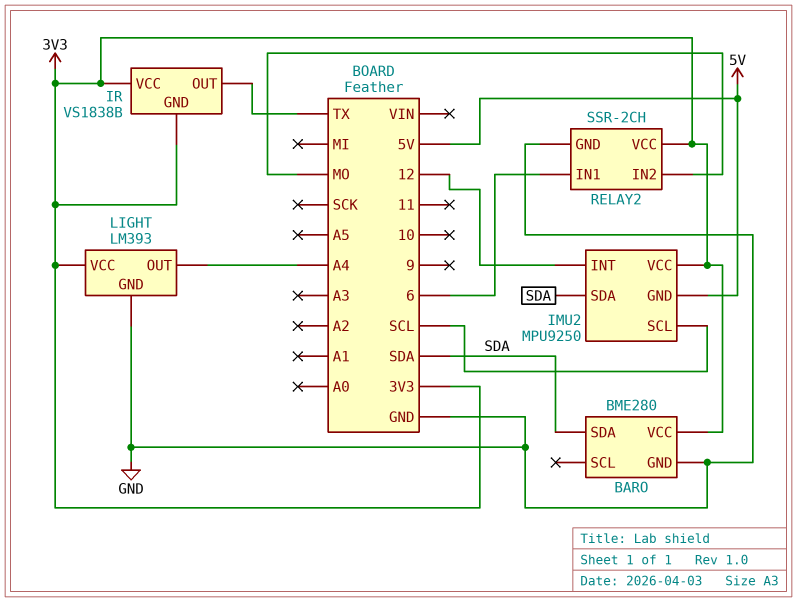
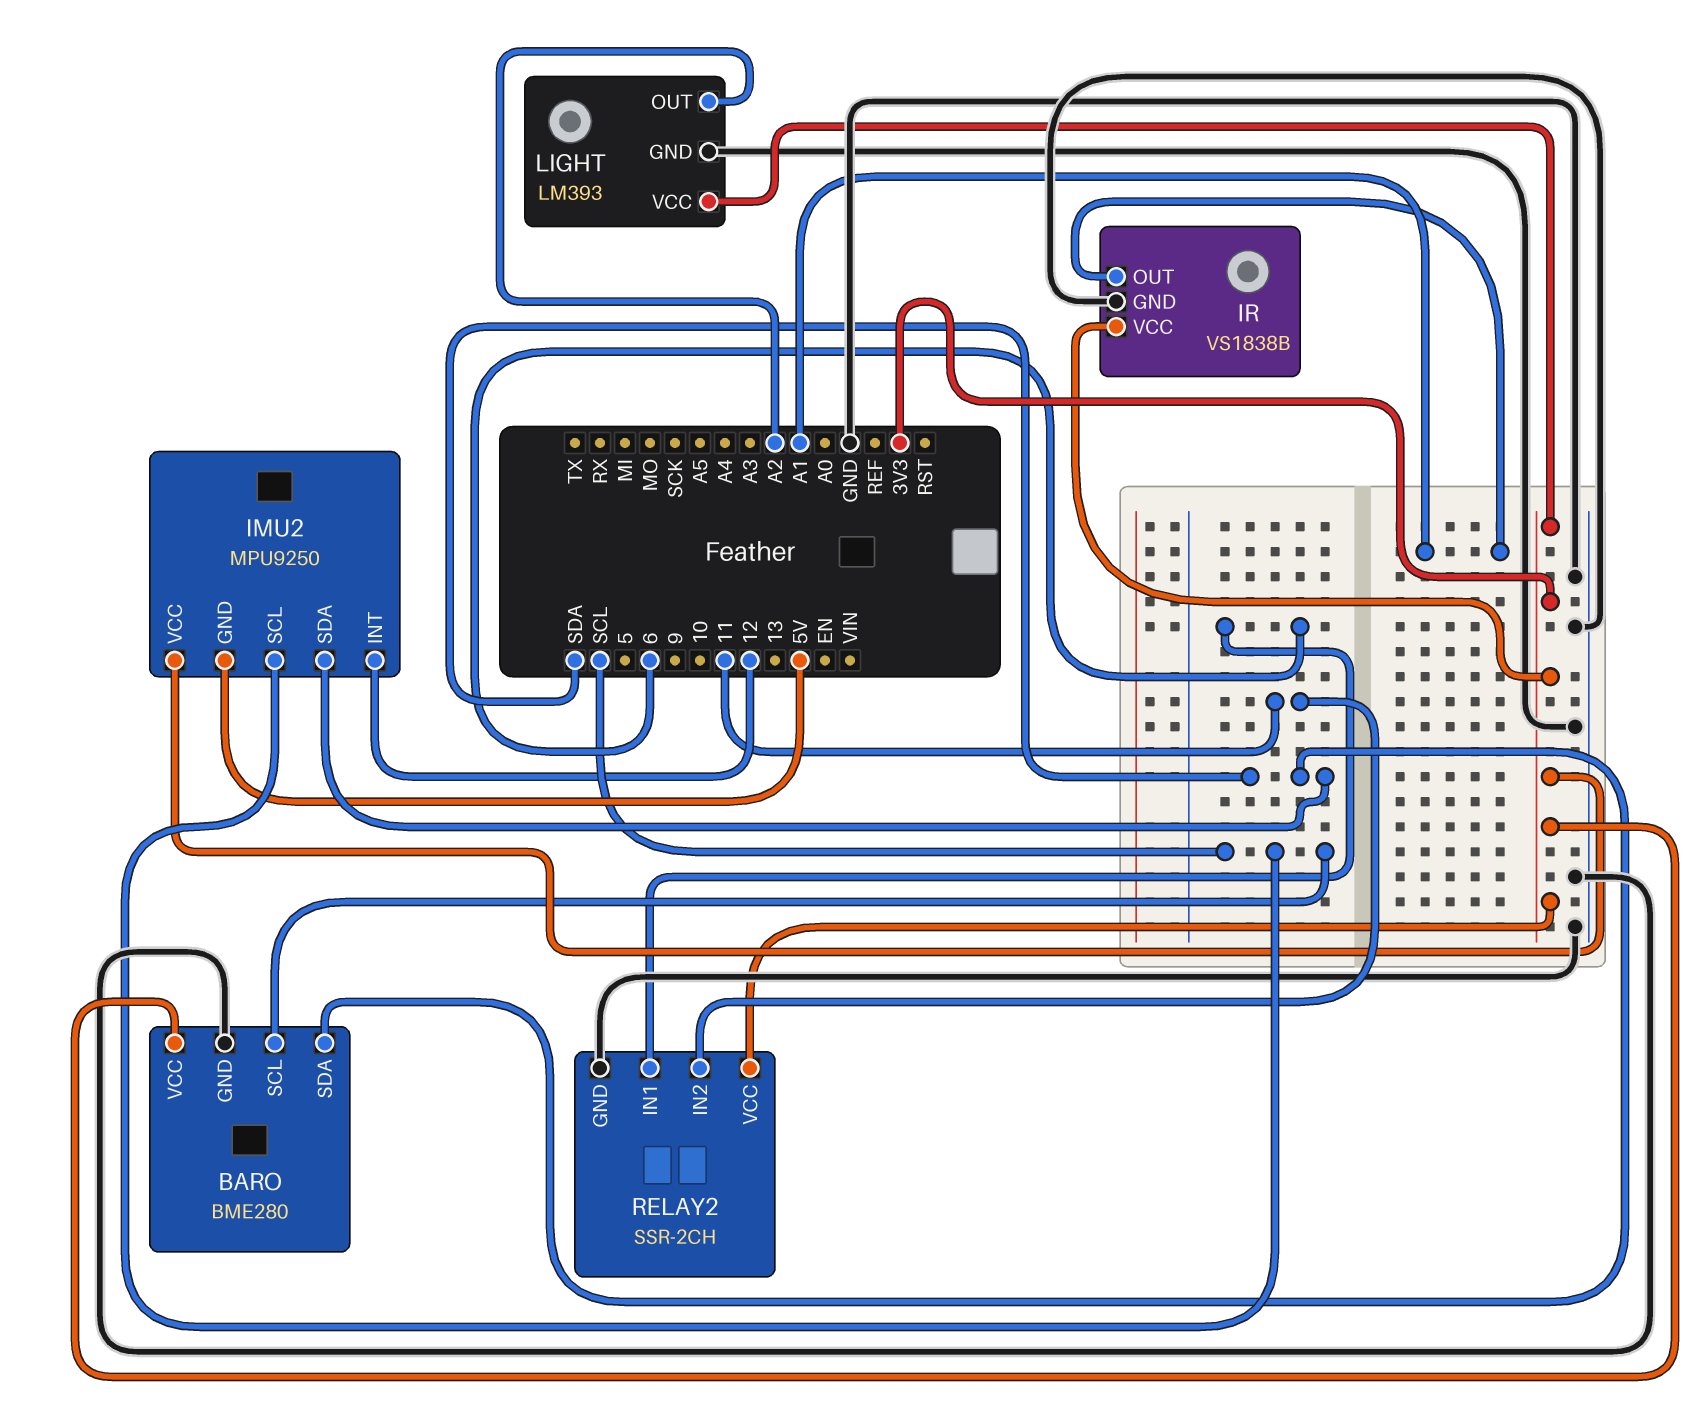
BARO pin SCL: none -> SCL
IR pin GND: 3V3 -> GND
IR pin OUT: TX -> A1
LIGHT pin OUT: A4 -> A2
RELAY2 pin IN2: MO -> 11

